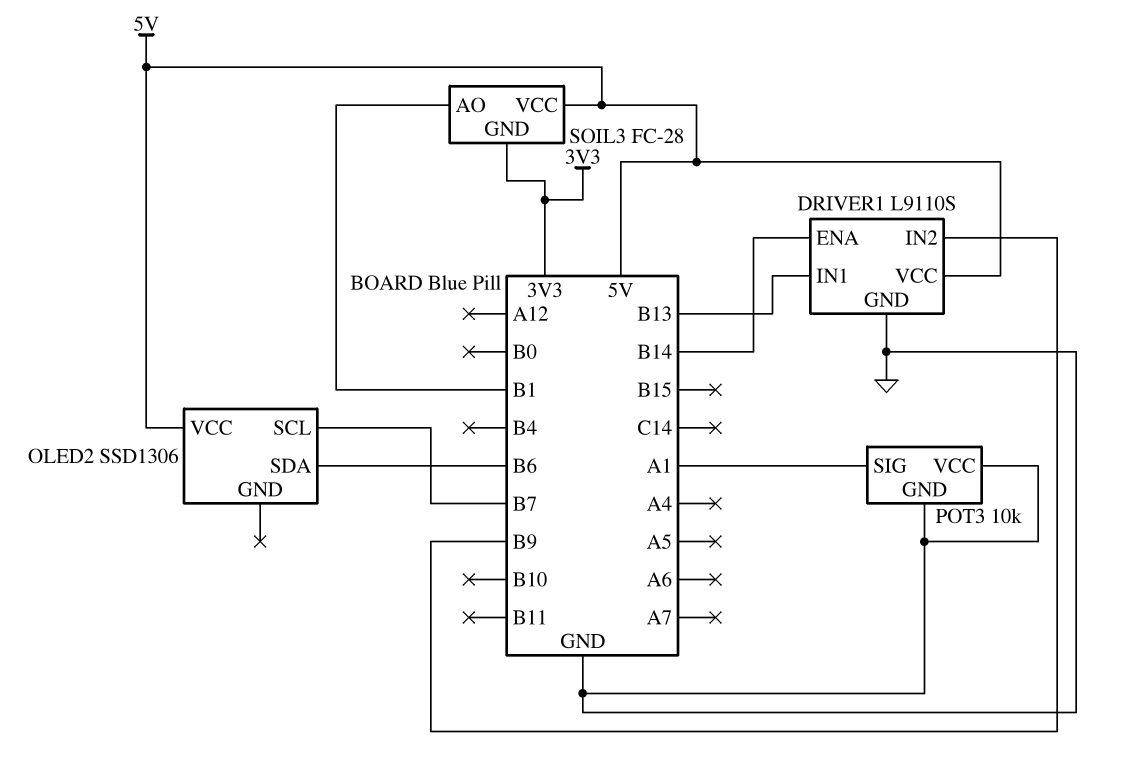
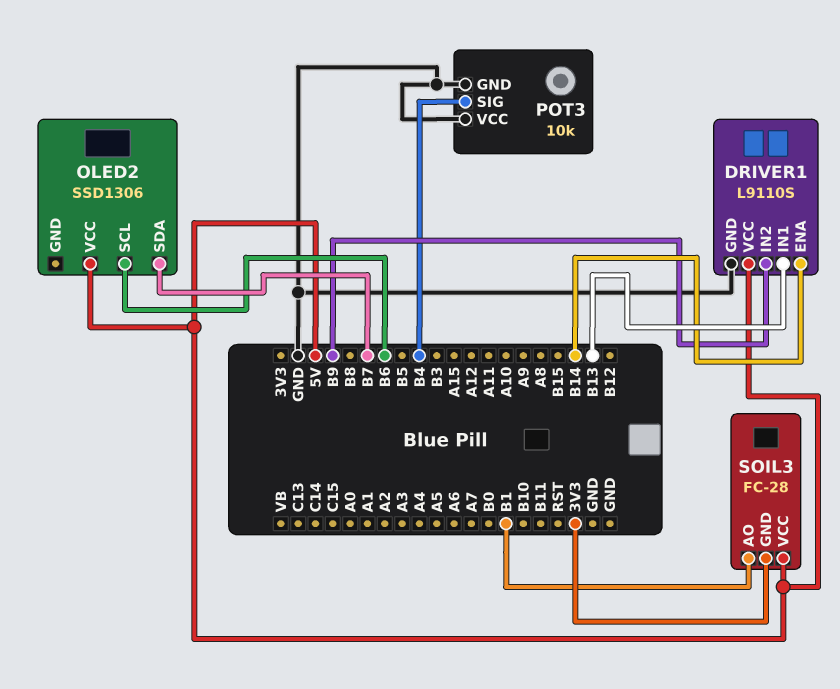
OLED2 pin SCL: B7 -> B6
OLED2 pin SDA: B6 -> B7
POT3 pin SIG: A1 -> B4

